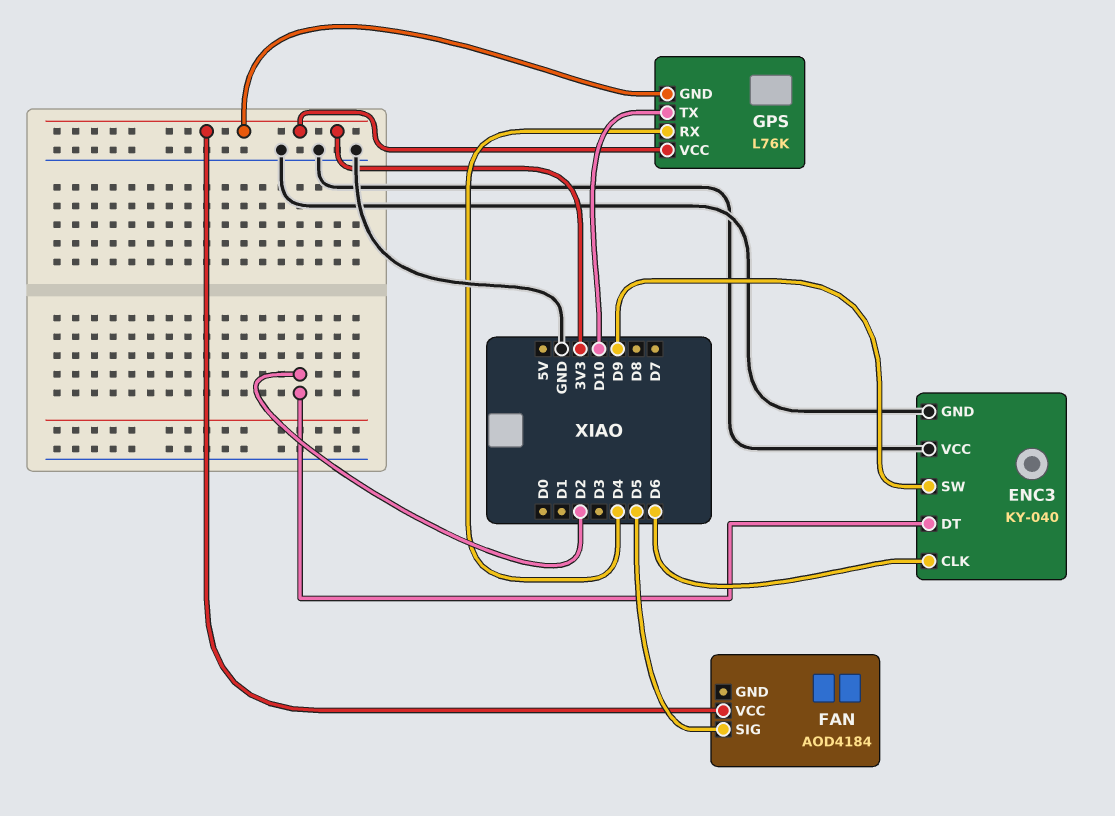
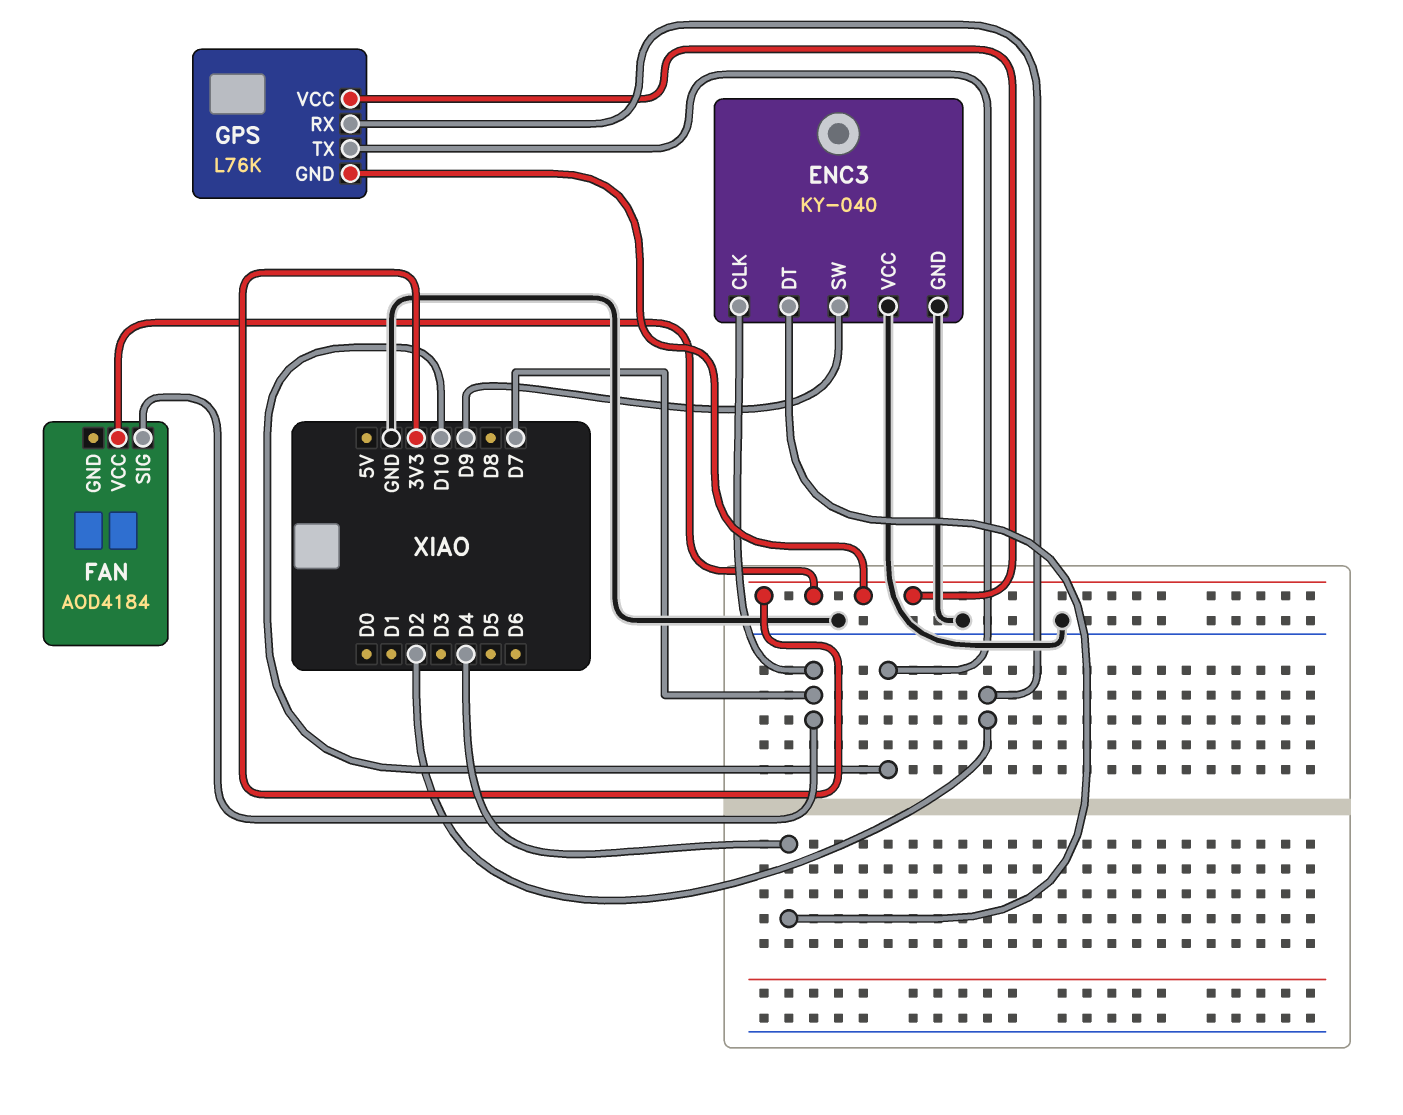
ENC3 pin CLK: D6 -> D7
ENC3 pin DT: D2 -> D4
FAN pin SIG: D5 -> D7
GPS pin RX: D4 -> D2

